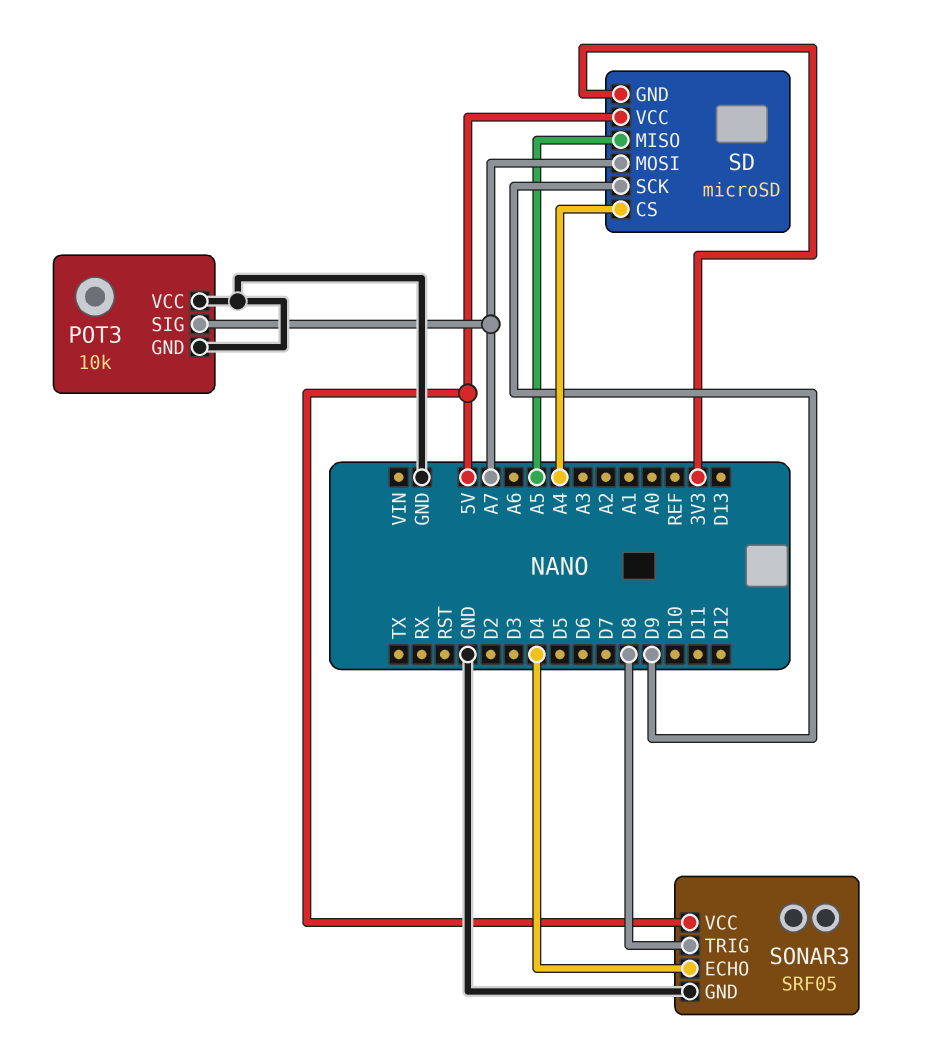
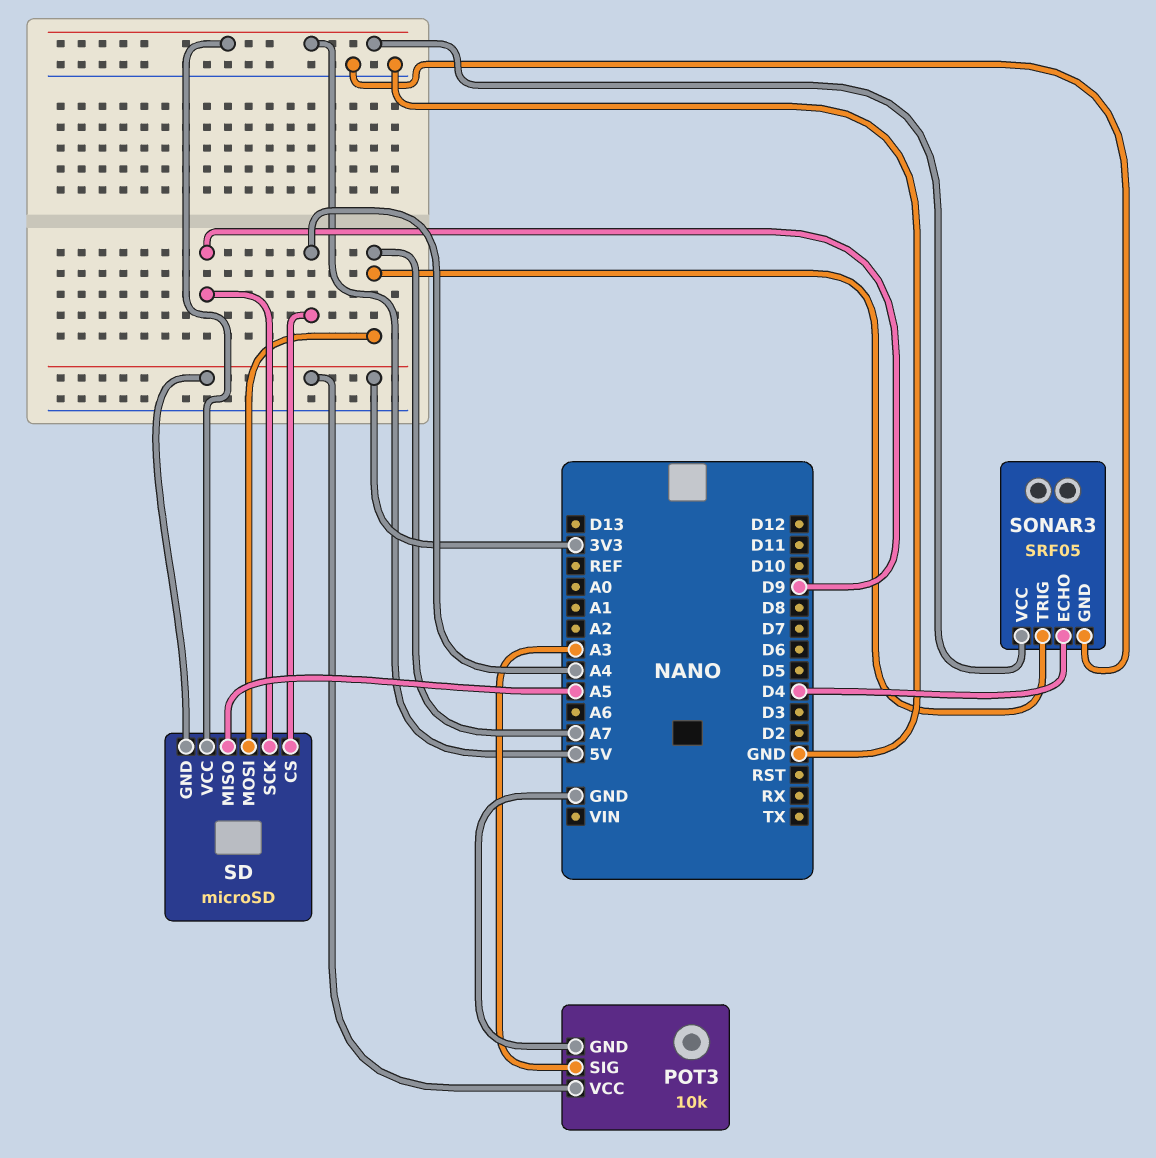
POT3 pin SIG: A7 -> A3
POT3 pin VCC: GND -> 3V3
SONAR3 pin TRIG: D8 -> A7

